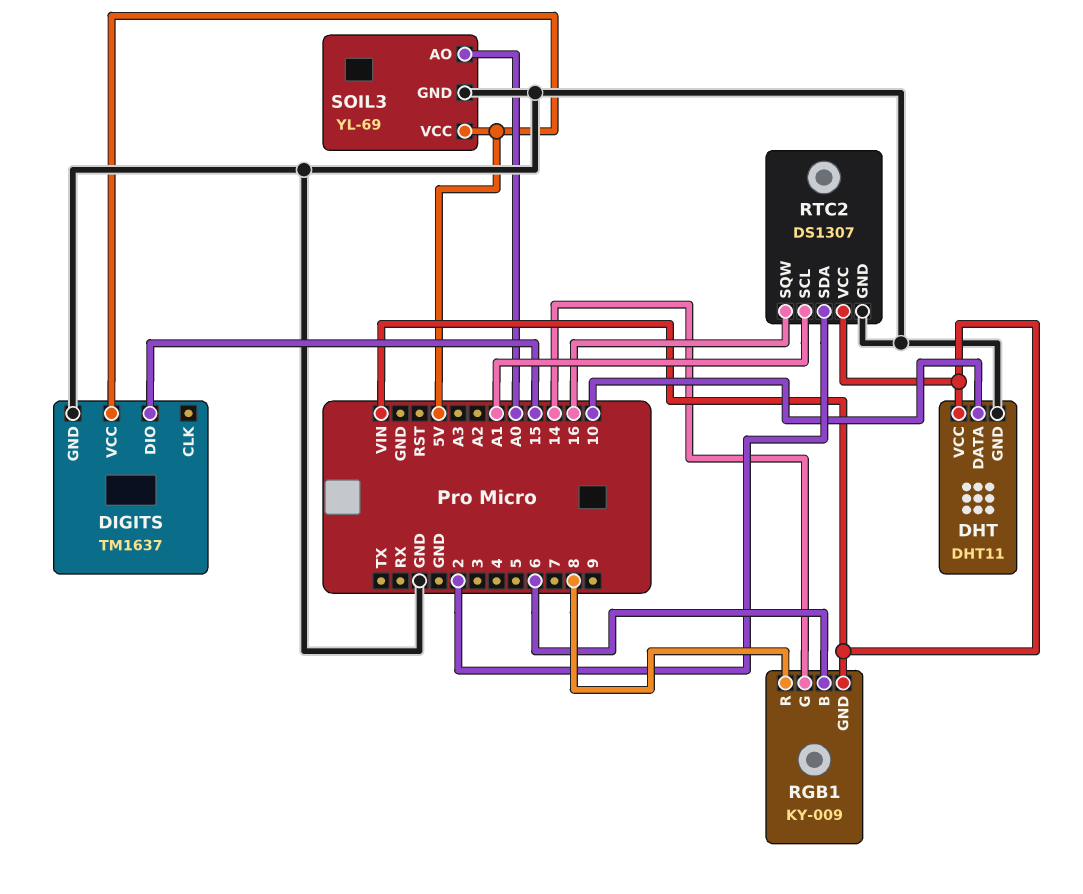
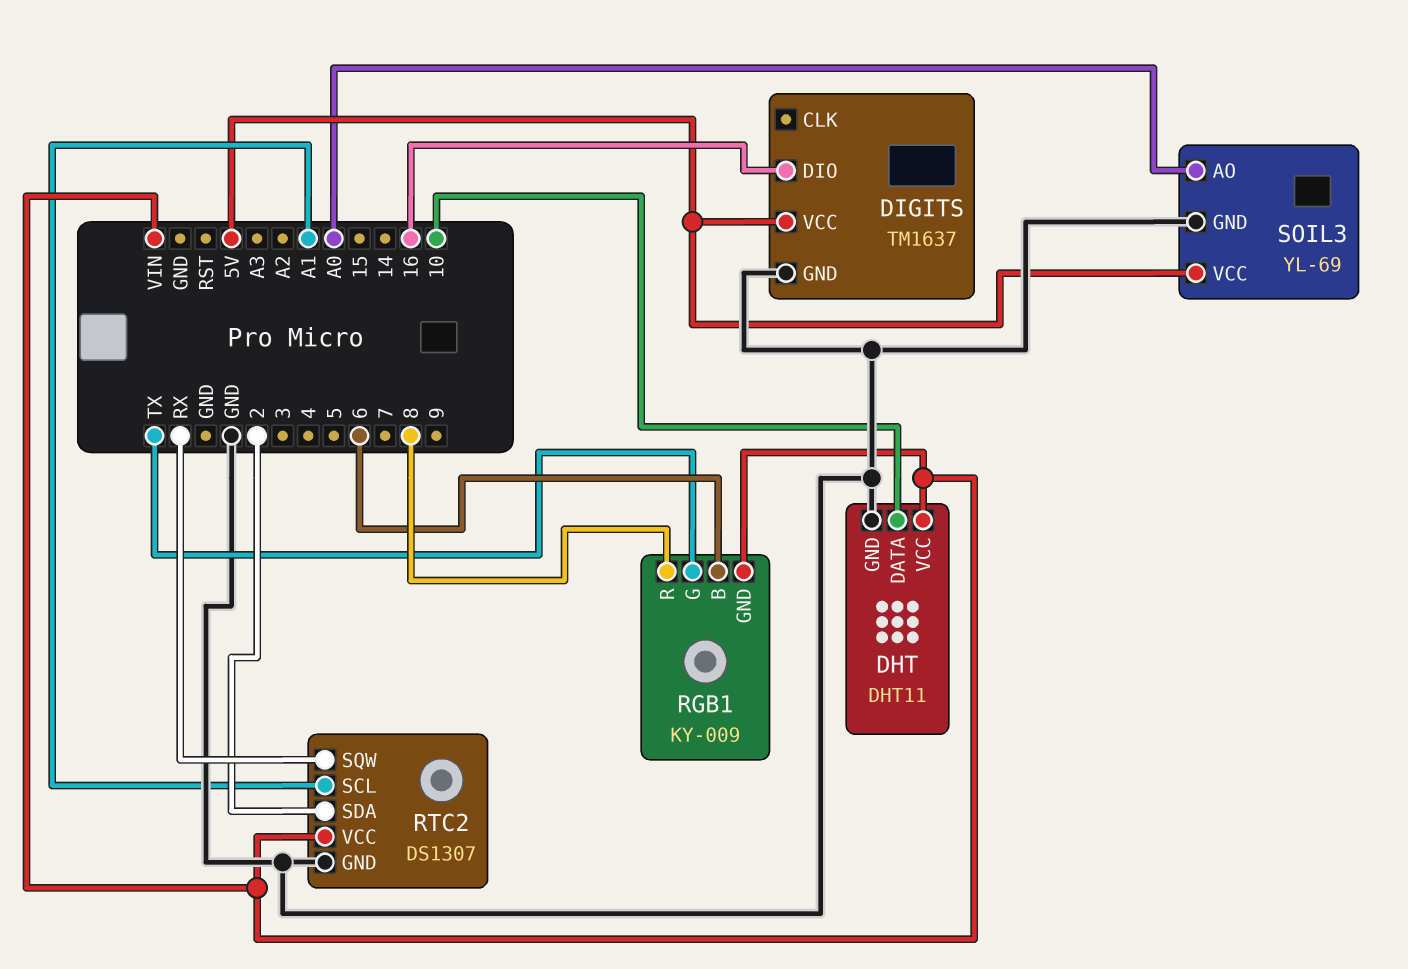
DIGITS pin DIO: 15 -> 16
RGB1 pin G: 14 -> TX
RTC2 pin SQW: 16 -> RX

